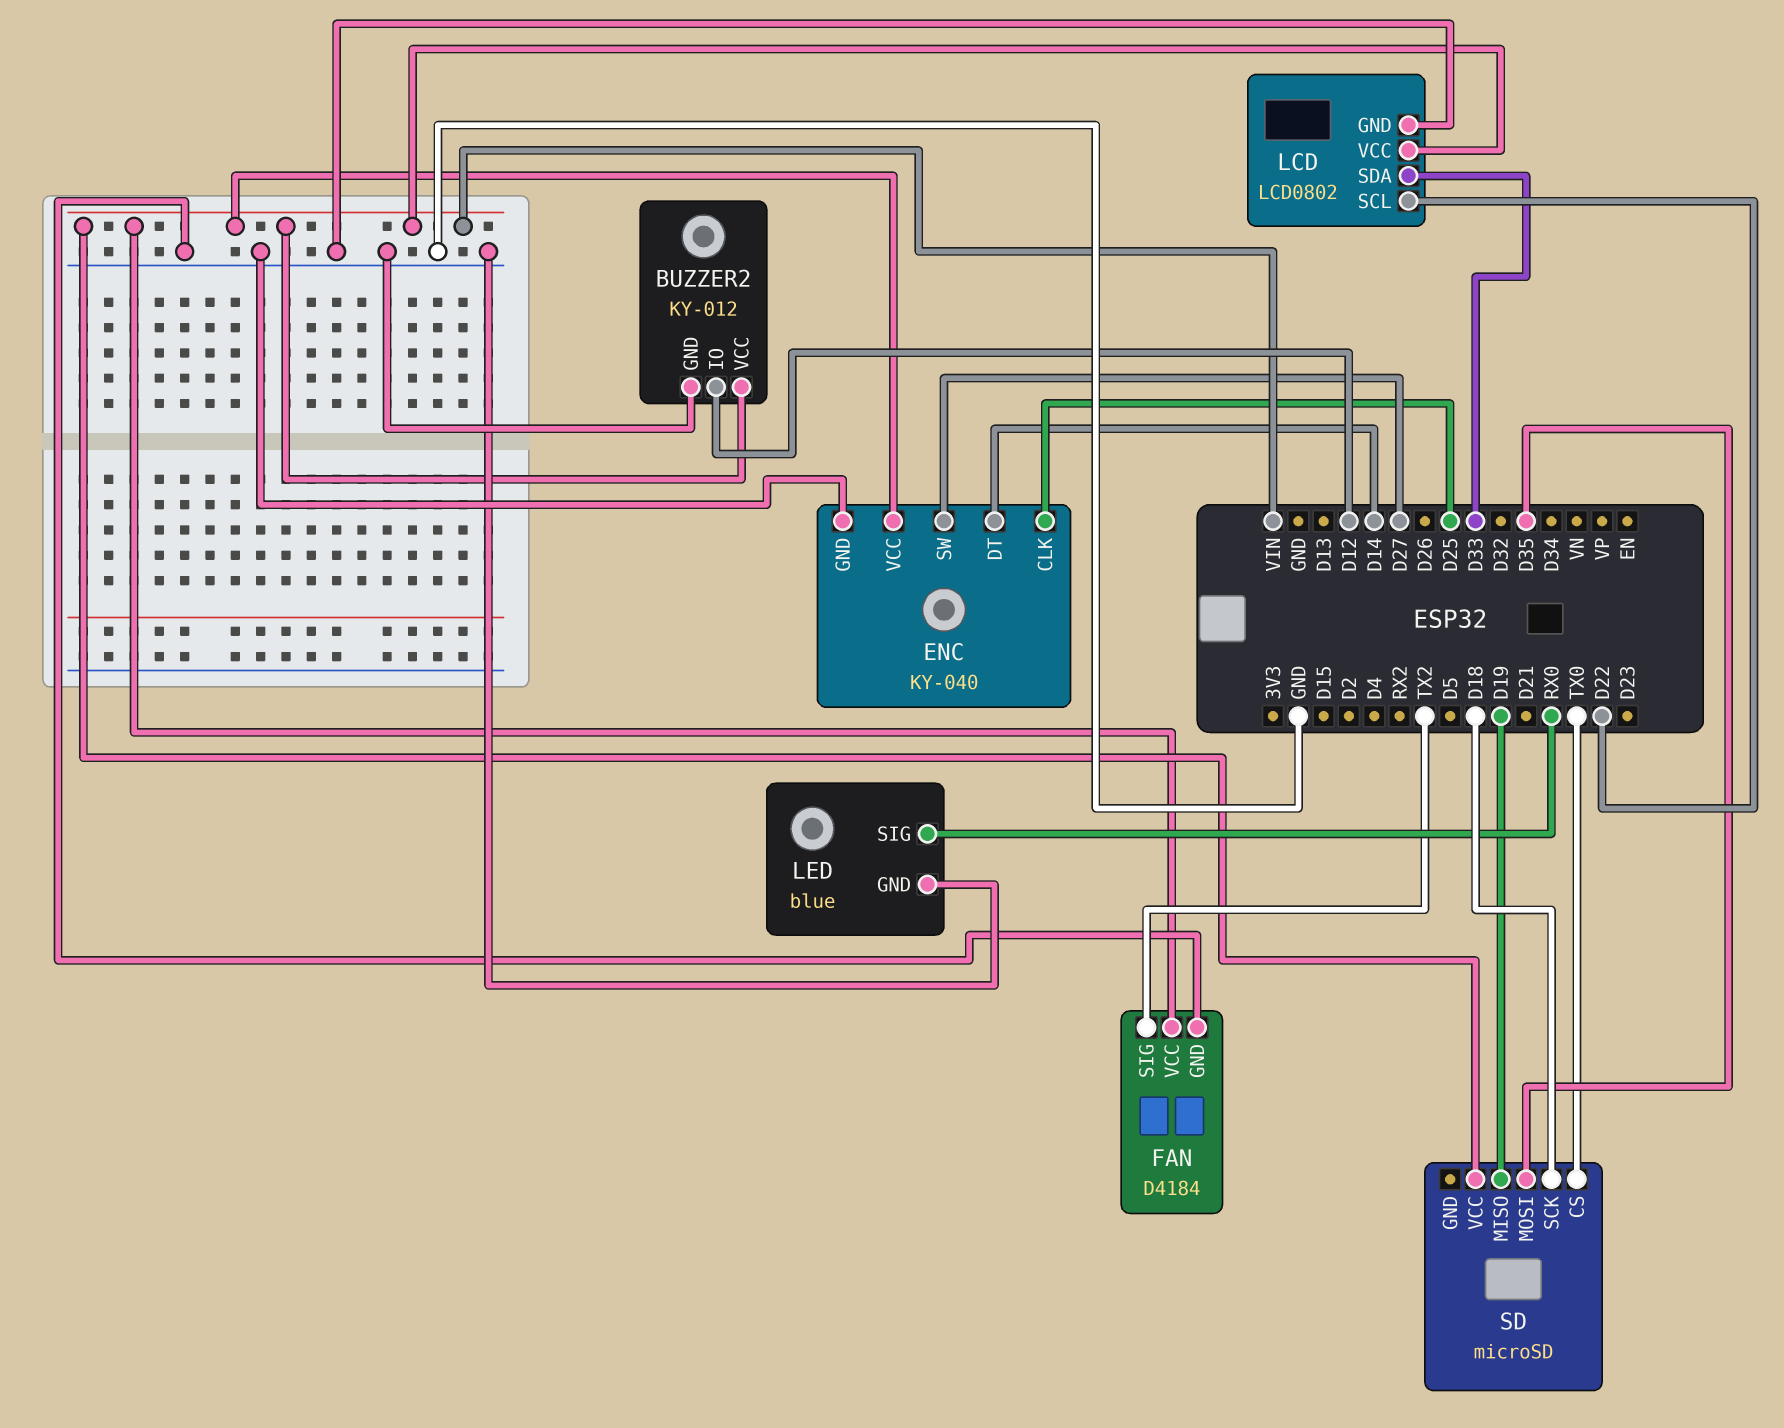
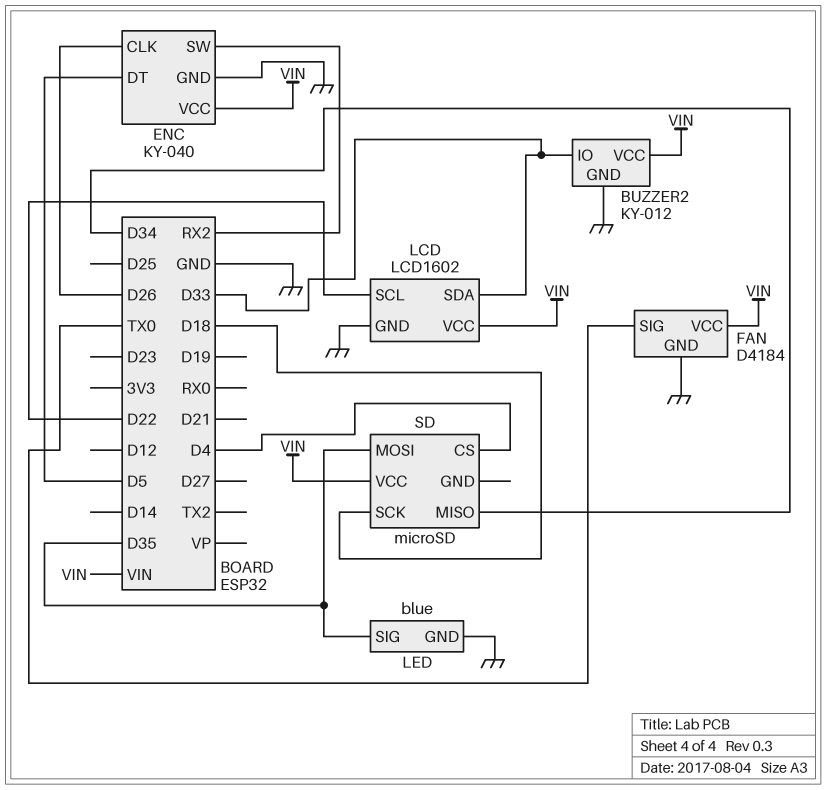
BUZZER2 pin IO: D12 -> D33
ENC pin CLK: D25 -> D26
ENC pin DT: D14 -> D5
ENC pin SW: D27 -> RX2
FAN pin SIG: TX2 -> TX0
LCD: LCD0802 -> LCD1602
LED pin SIG: RX0 -> D35
SD pin CS: TX0 -> D4
SD pin MISO: D19 -> D34

